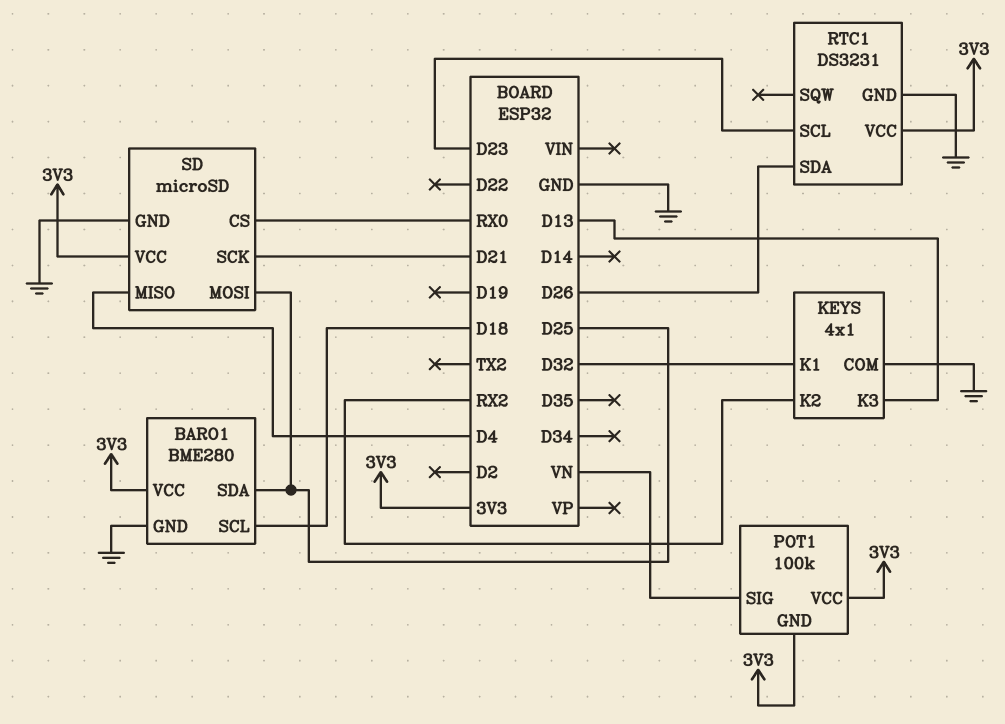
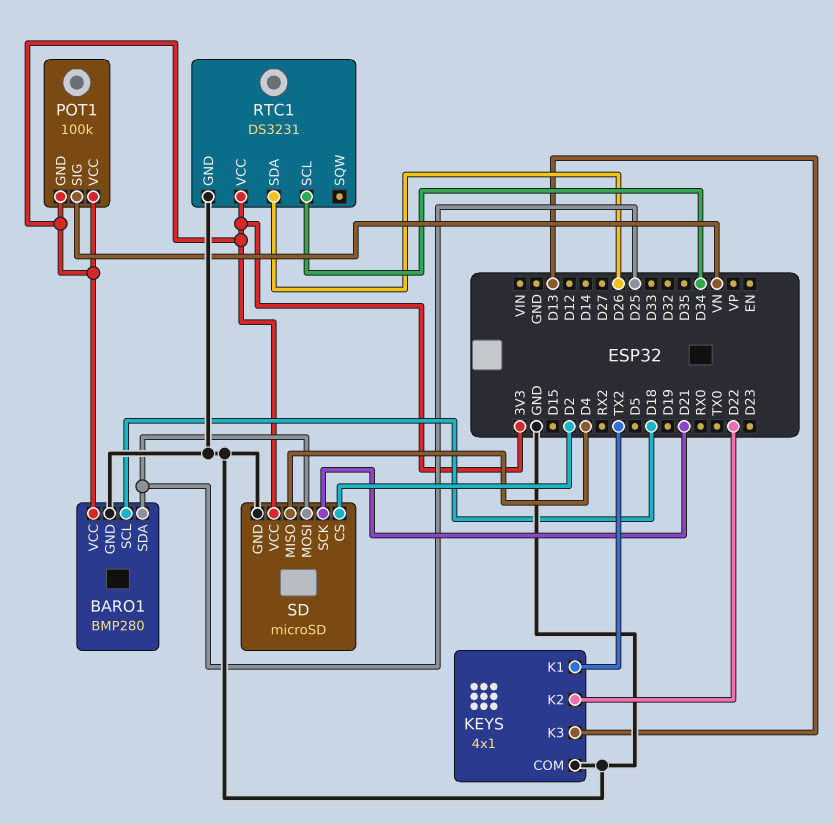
BARO1: BME280 -> BMP280
KEYS pin K1: D32 -> TX2
KEYS pin K2: RX2 -> D22
RTC1 pin SCL: D23 -> D34
SD pin CS: RX0 -> D2

